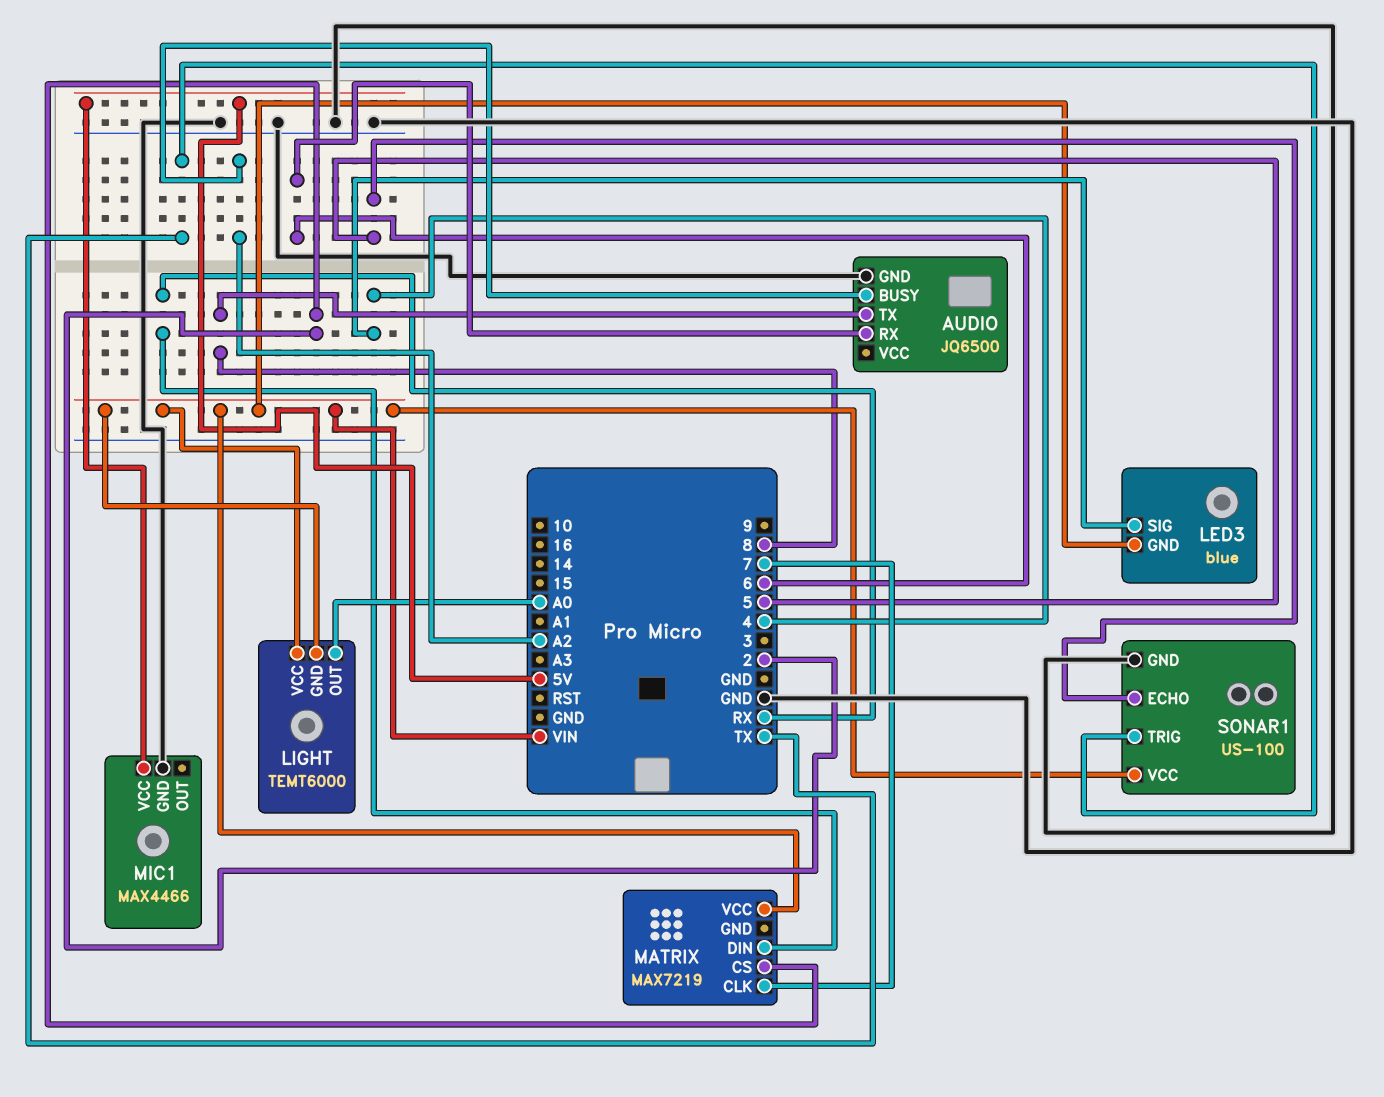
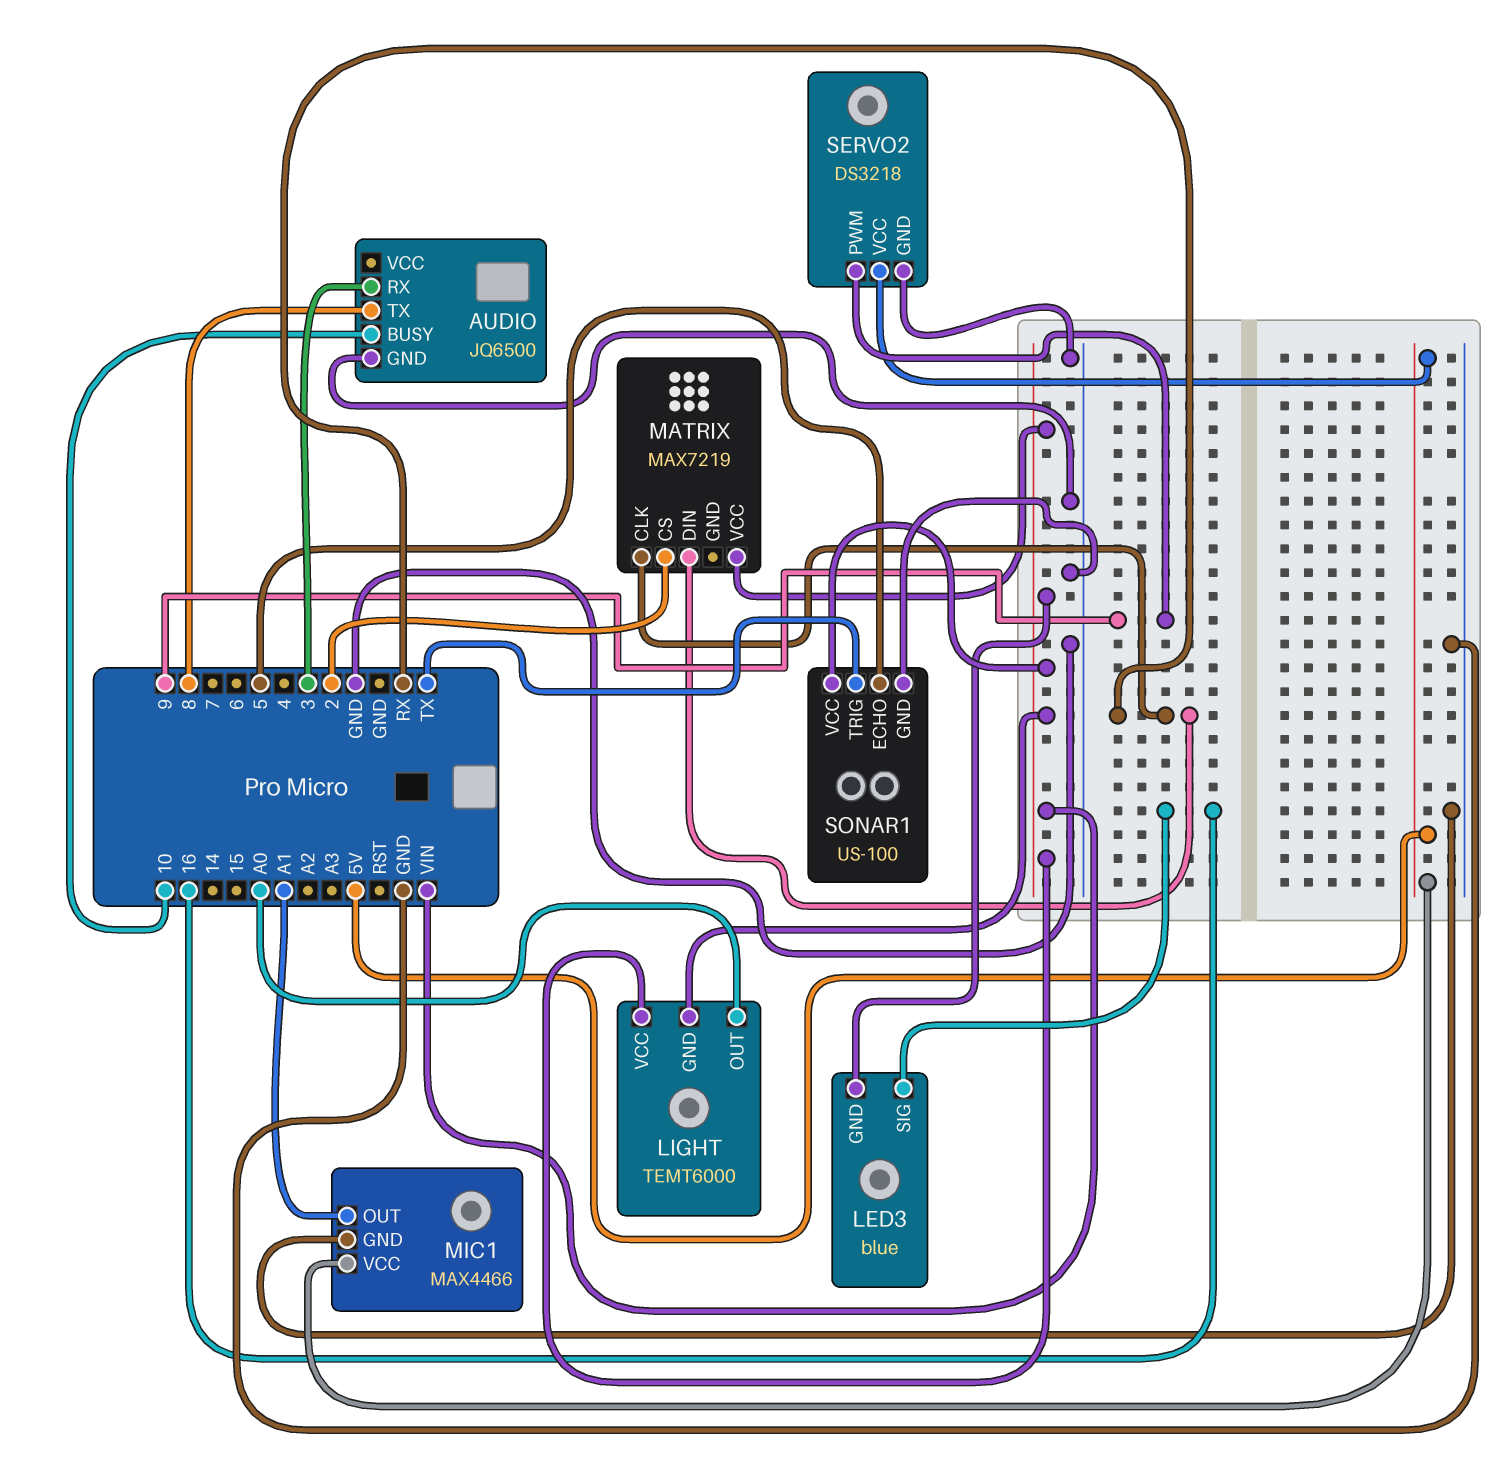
AUDIO pin BUSY: A2 -> 10
AUDIO pin RX: 6 -> 3
LED3 pin SIG: 4 -> 16
MATRIX pin CLK: 7 -> RX
MIC1 pin OUT: none -> A1
SERVO2: none -> DS3218
SERVO2 pin GND: none -> GND
SERVO2 pin PWM: none -> 9
SERVO2 pin VCC: none -> 5V

